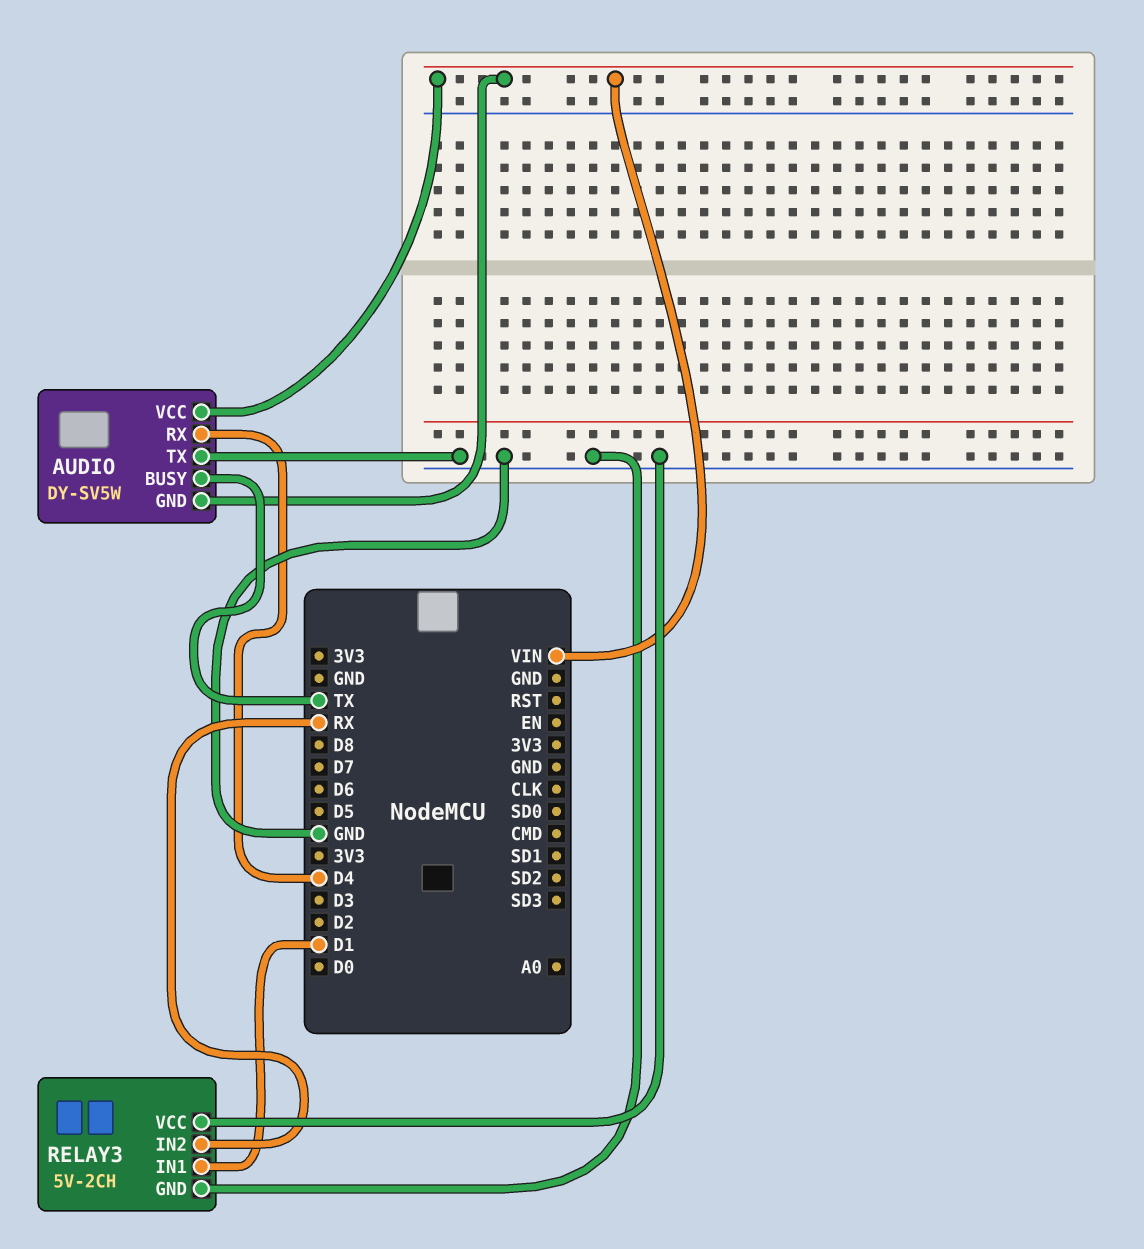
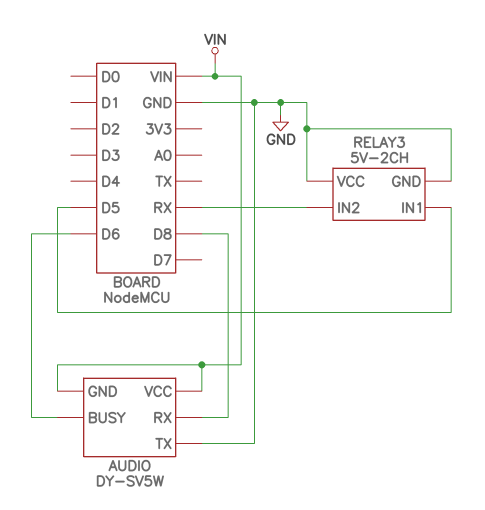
AUDIO pin BUSY: TX -> D6
AUDIO pin RX: D4 -> D8
RELAY3 pin IN1: D1 -> D5

